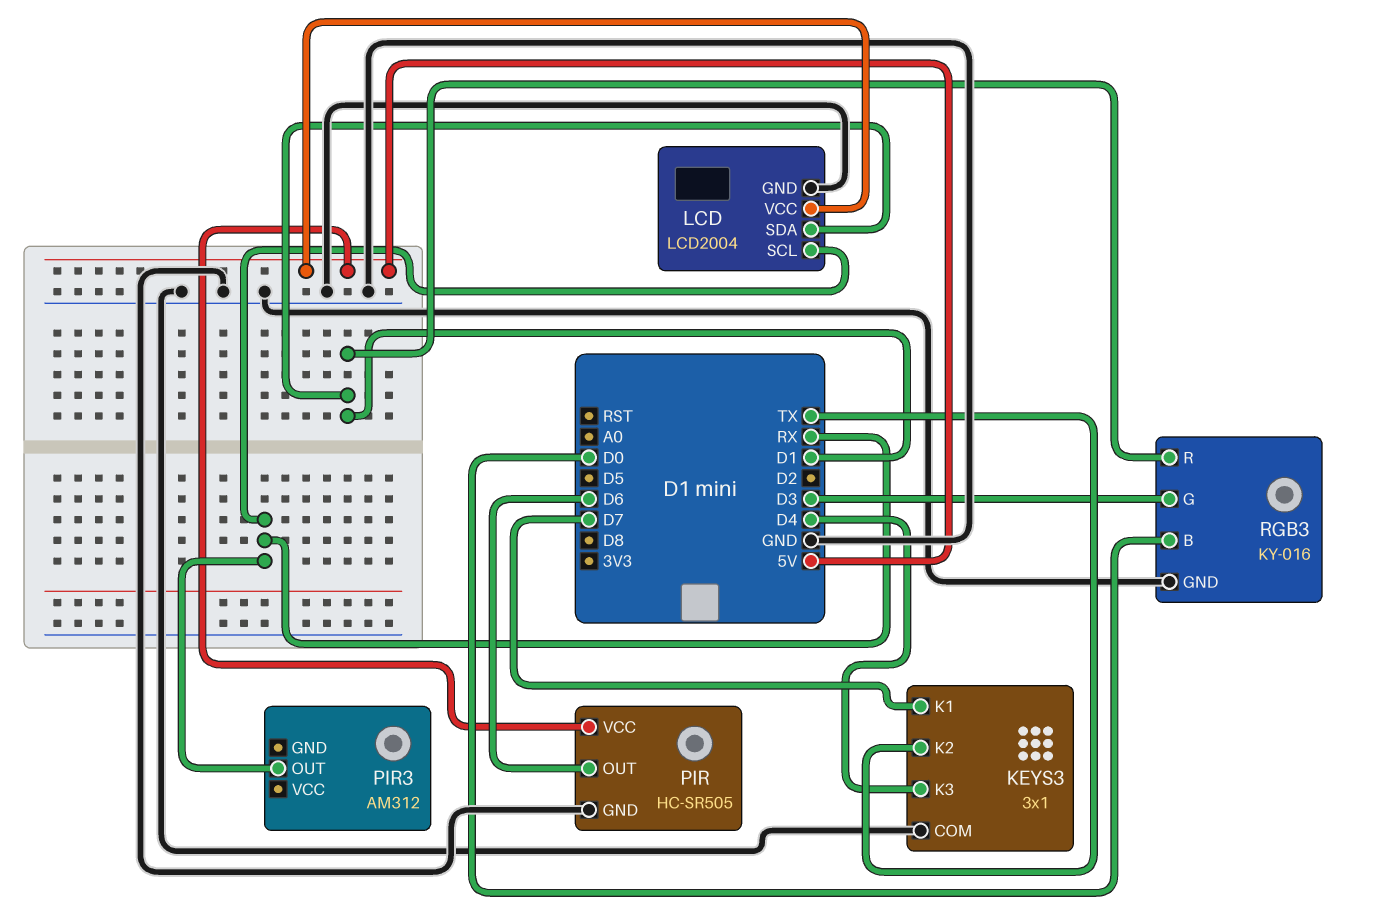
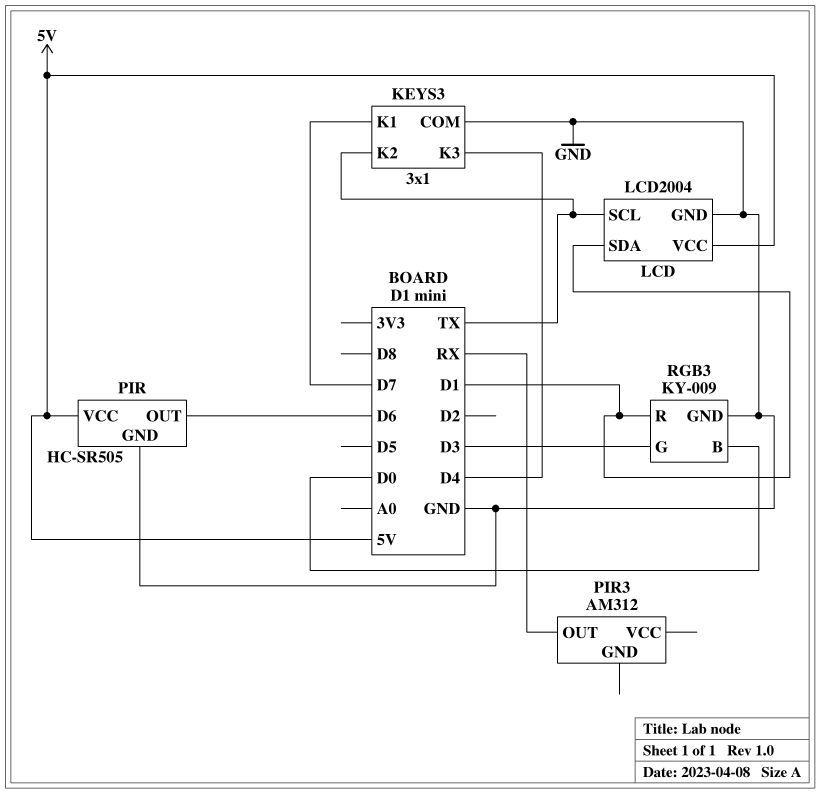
LCD pin SCL: RX -> TX
RGB3: KY-016 -> KY-009

